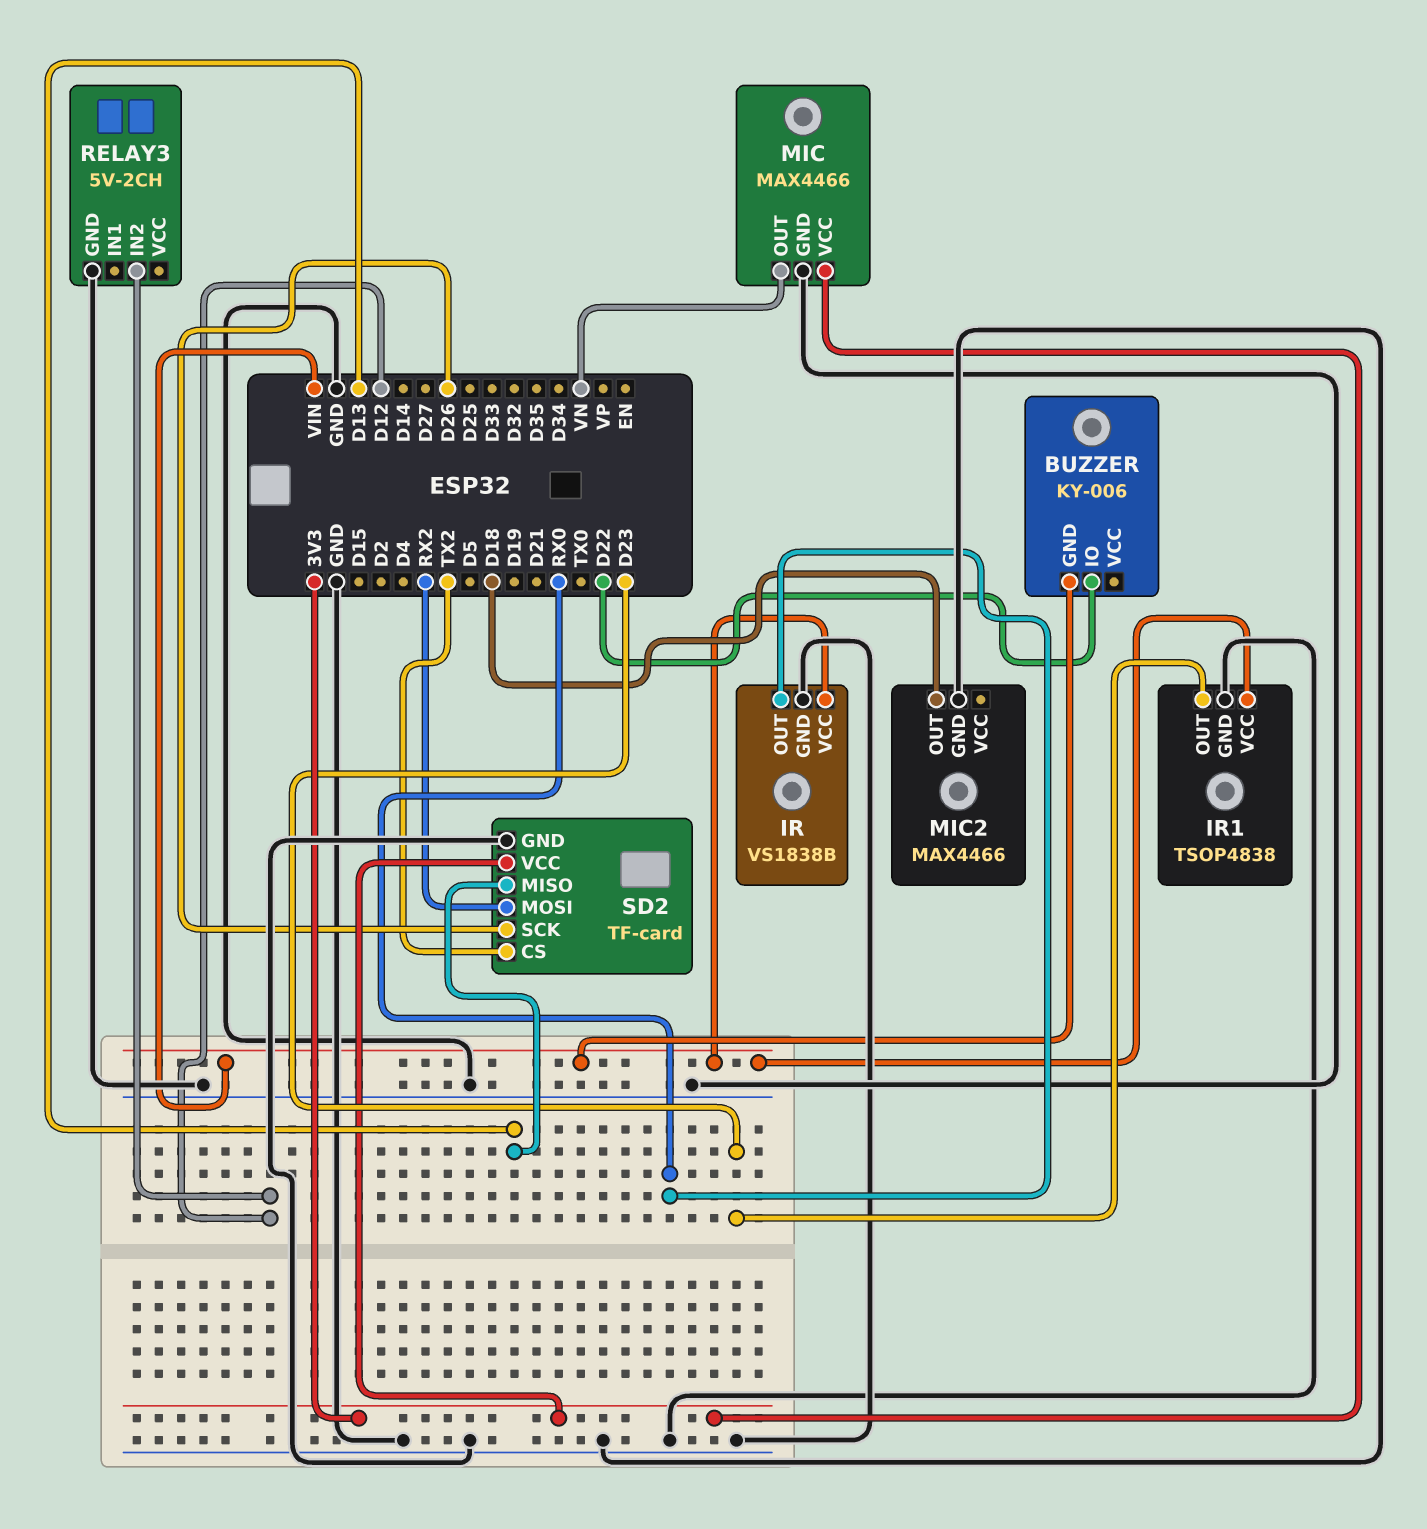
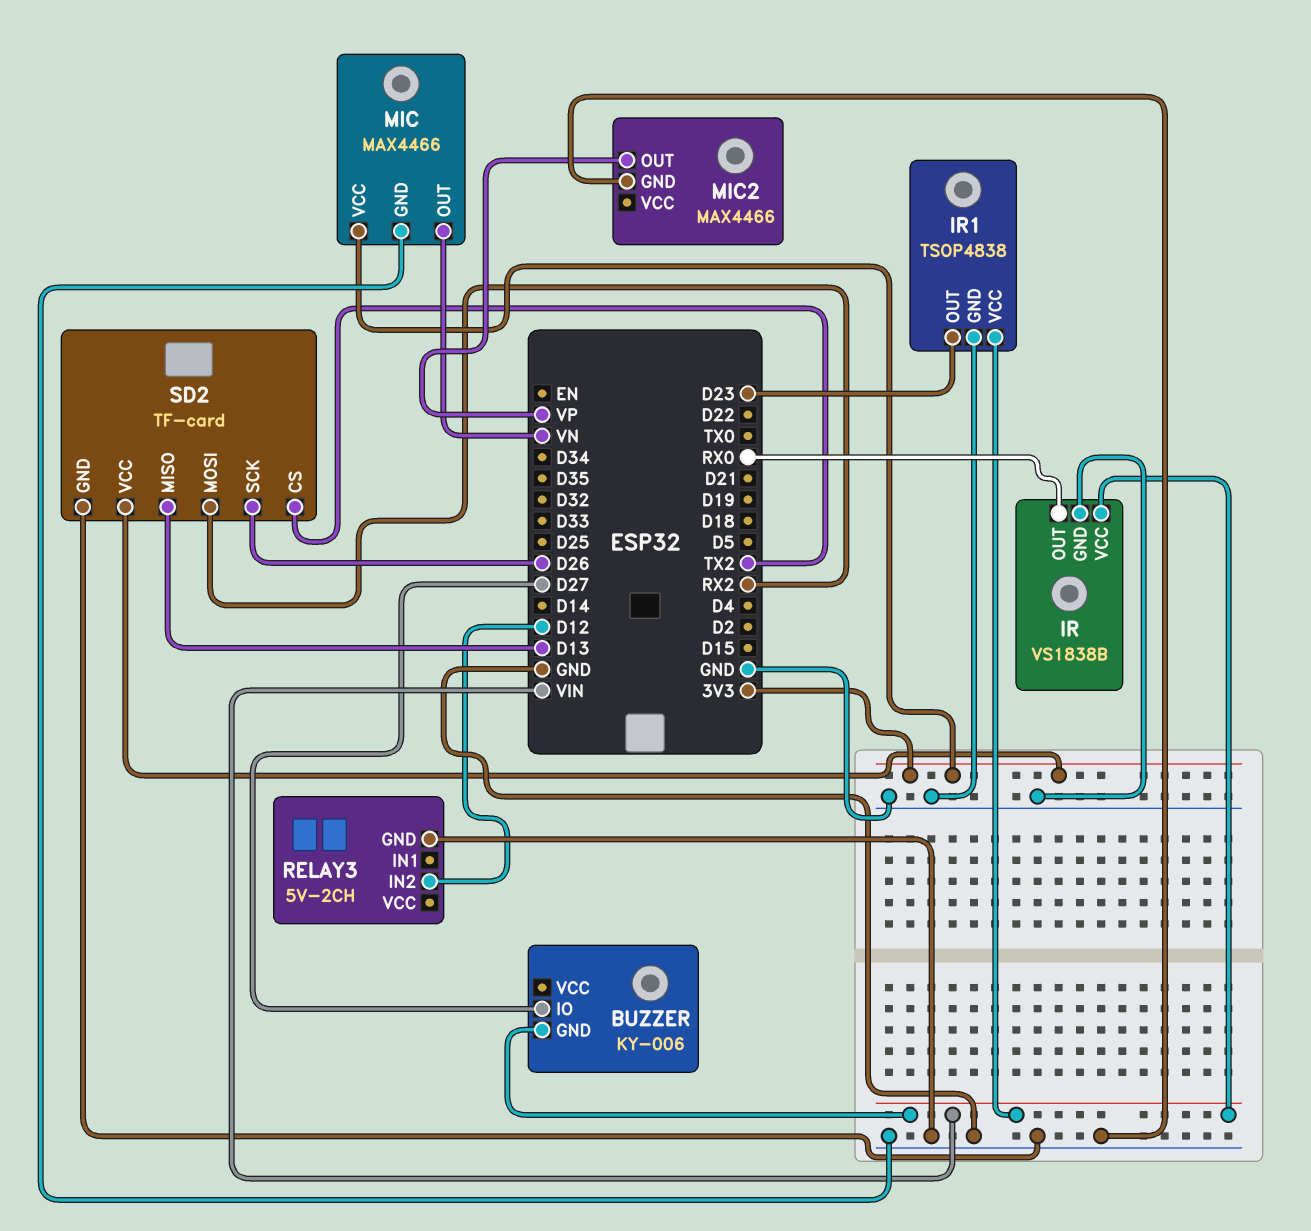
BUZZER pin IO: D22 -> D27
MIC2 pin OUT: D18 -> VP

